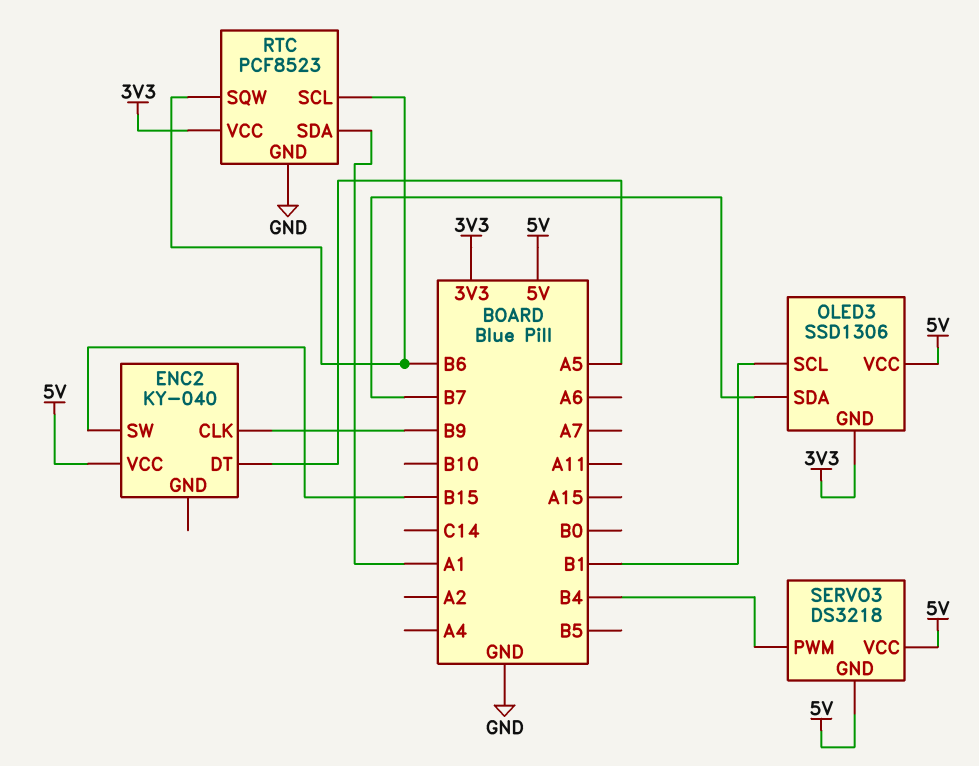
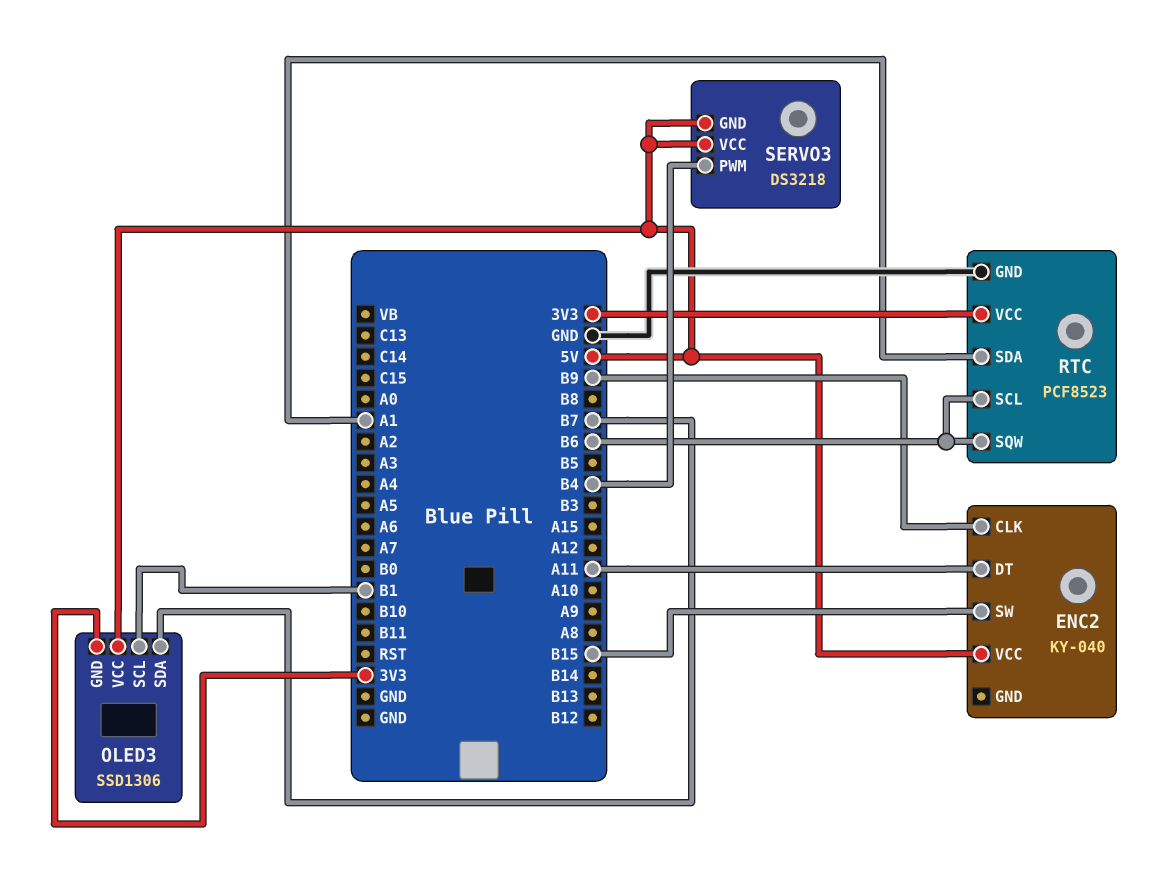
ENC2 pin DT: A5 -> A11

